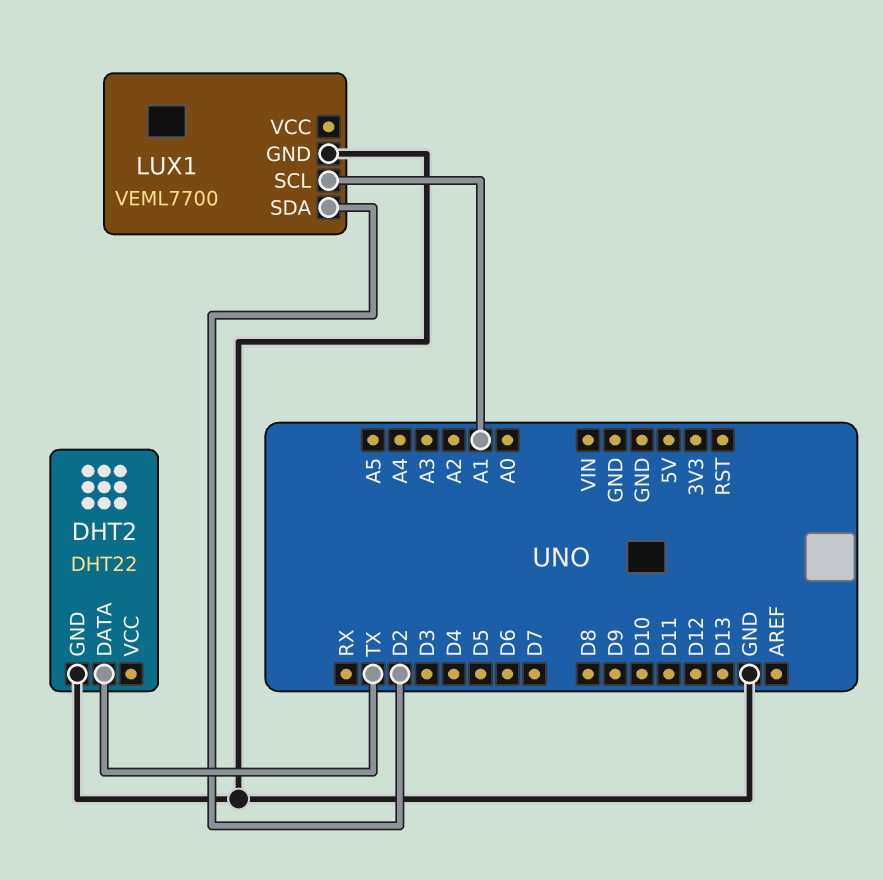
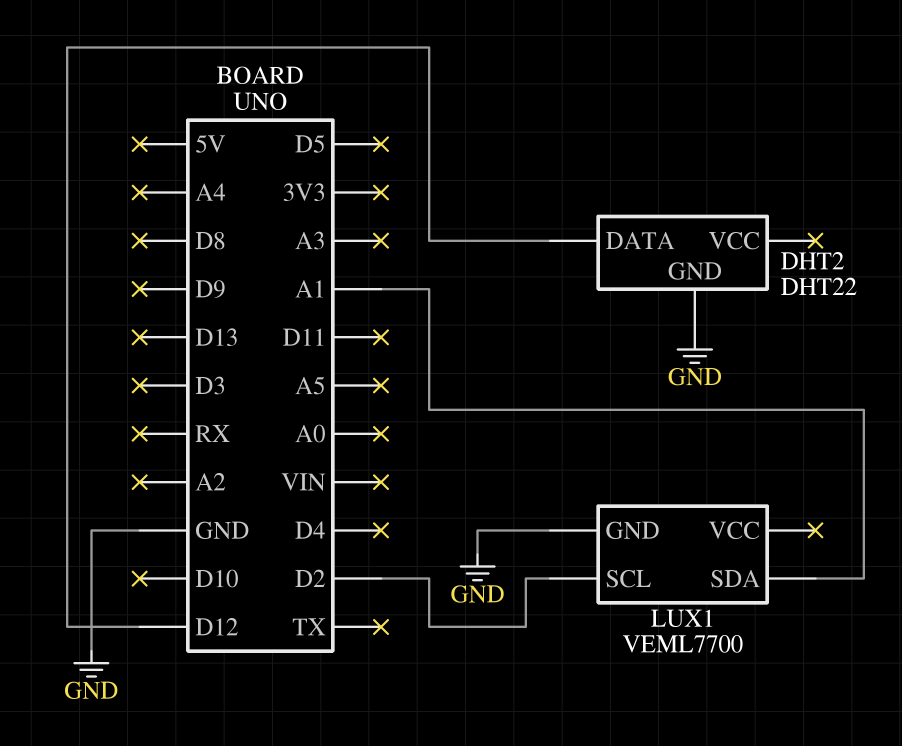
DHT2 pin DATA: TX -> D12
LUX1 pin SCL: A1 -> D2
LUX1 pin SDA: D2 -> A1

